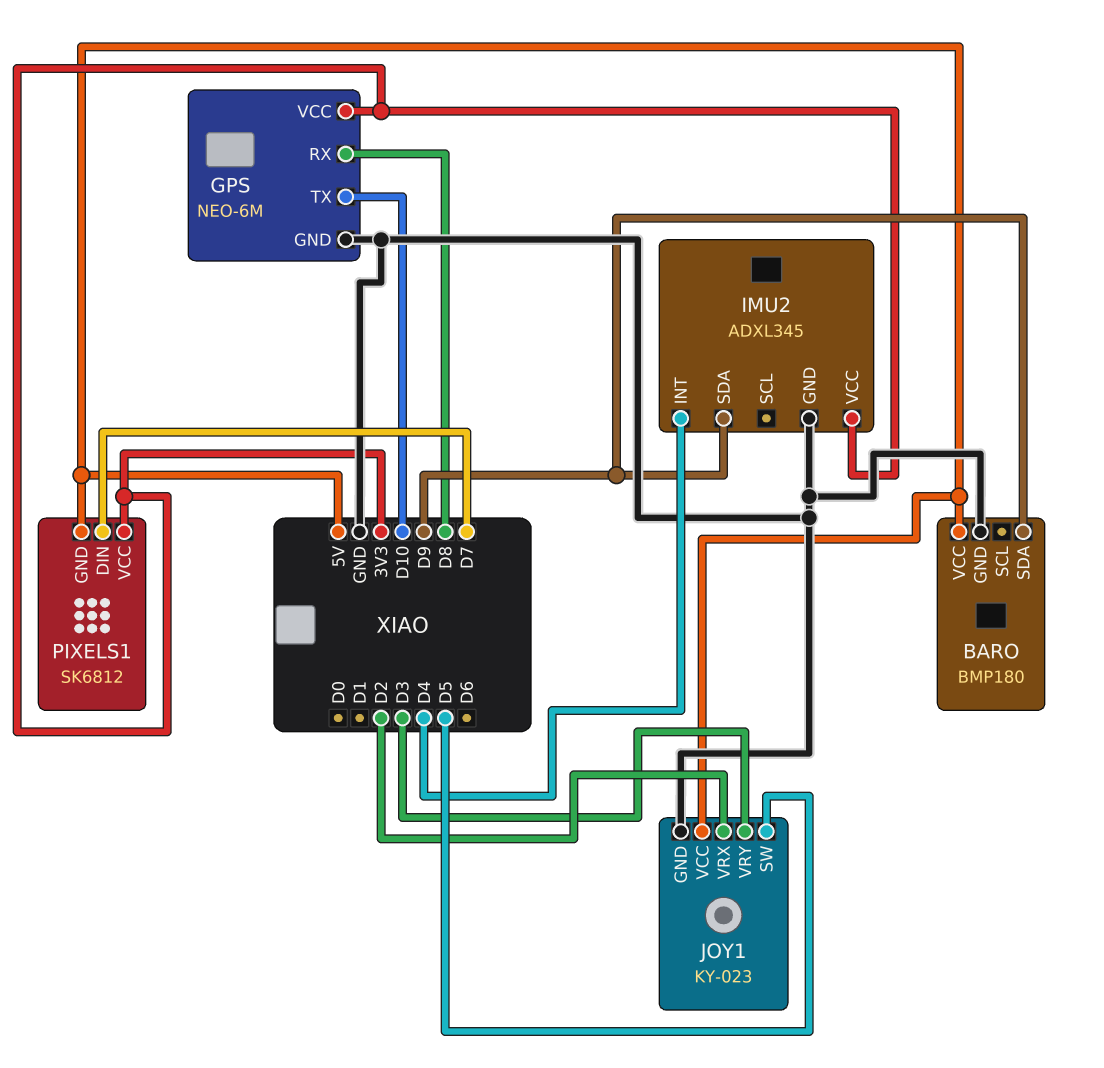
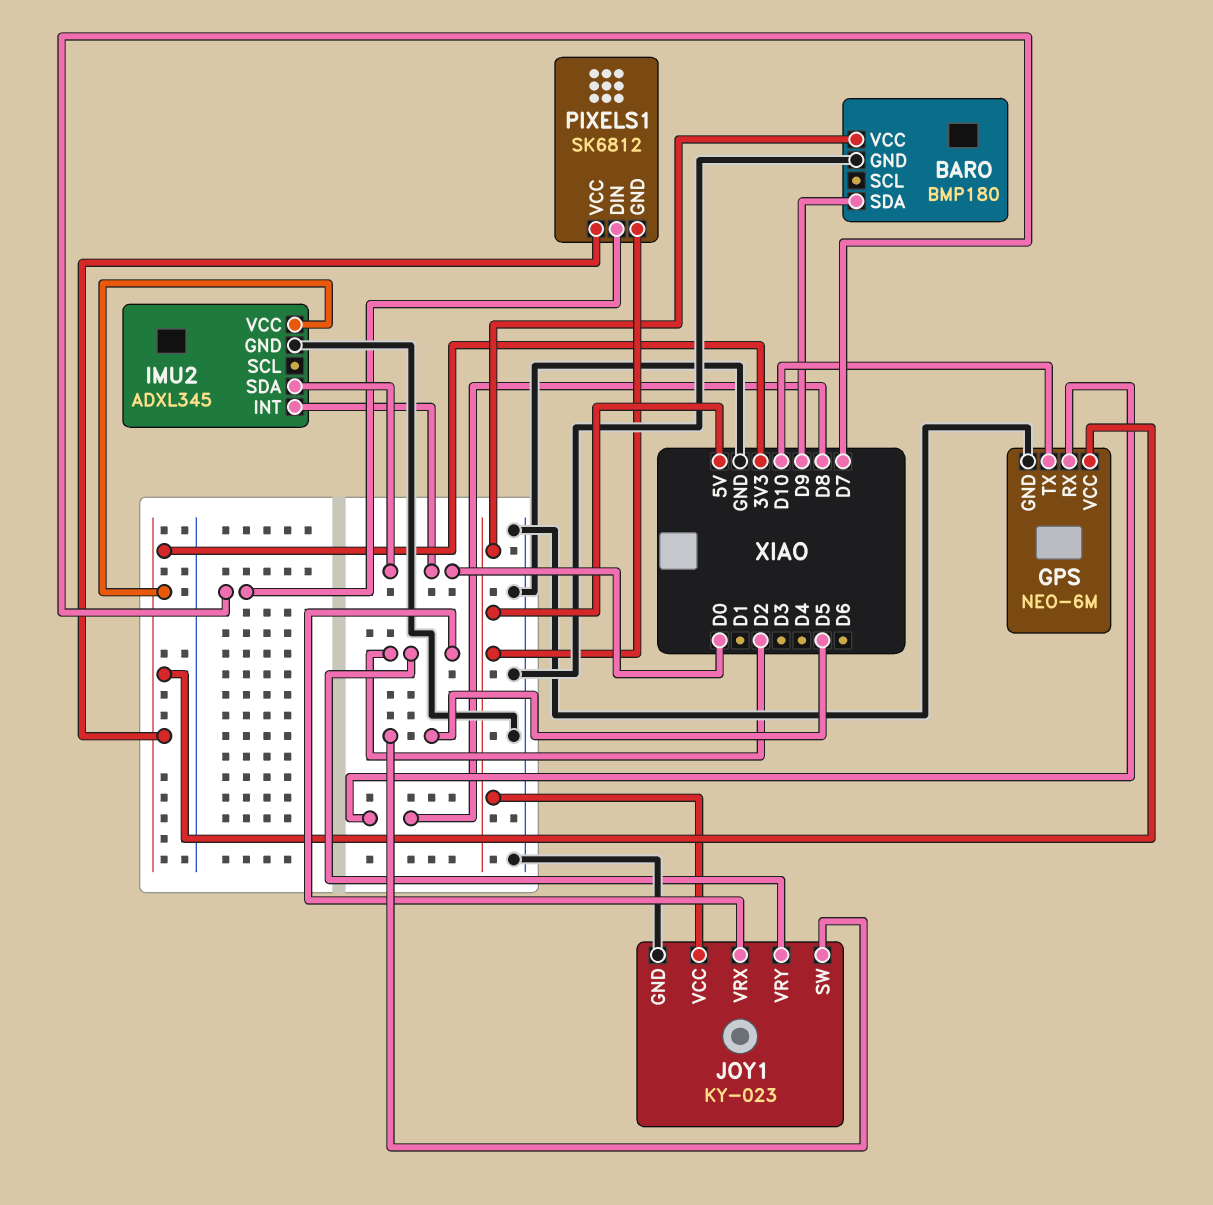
IMU2 pin INT: D4 -> D0
IMU2 pin SDA: D9 -> D0
JOY1 pin VRY: D3 -> D2

